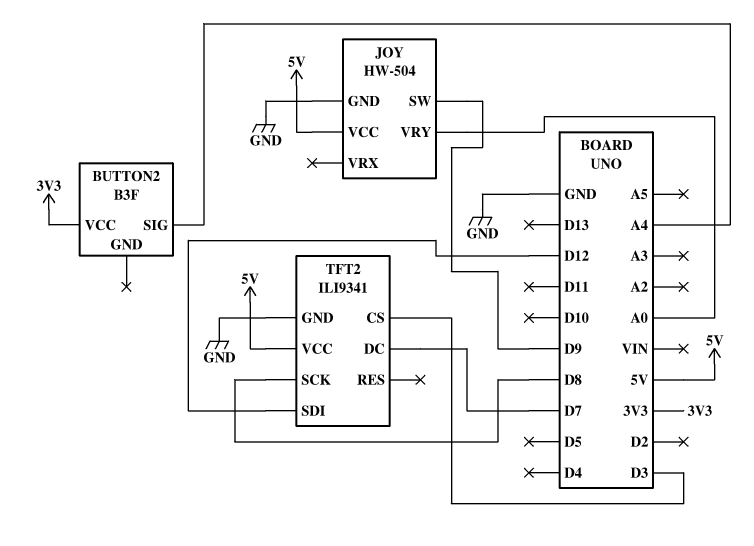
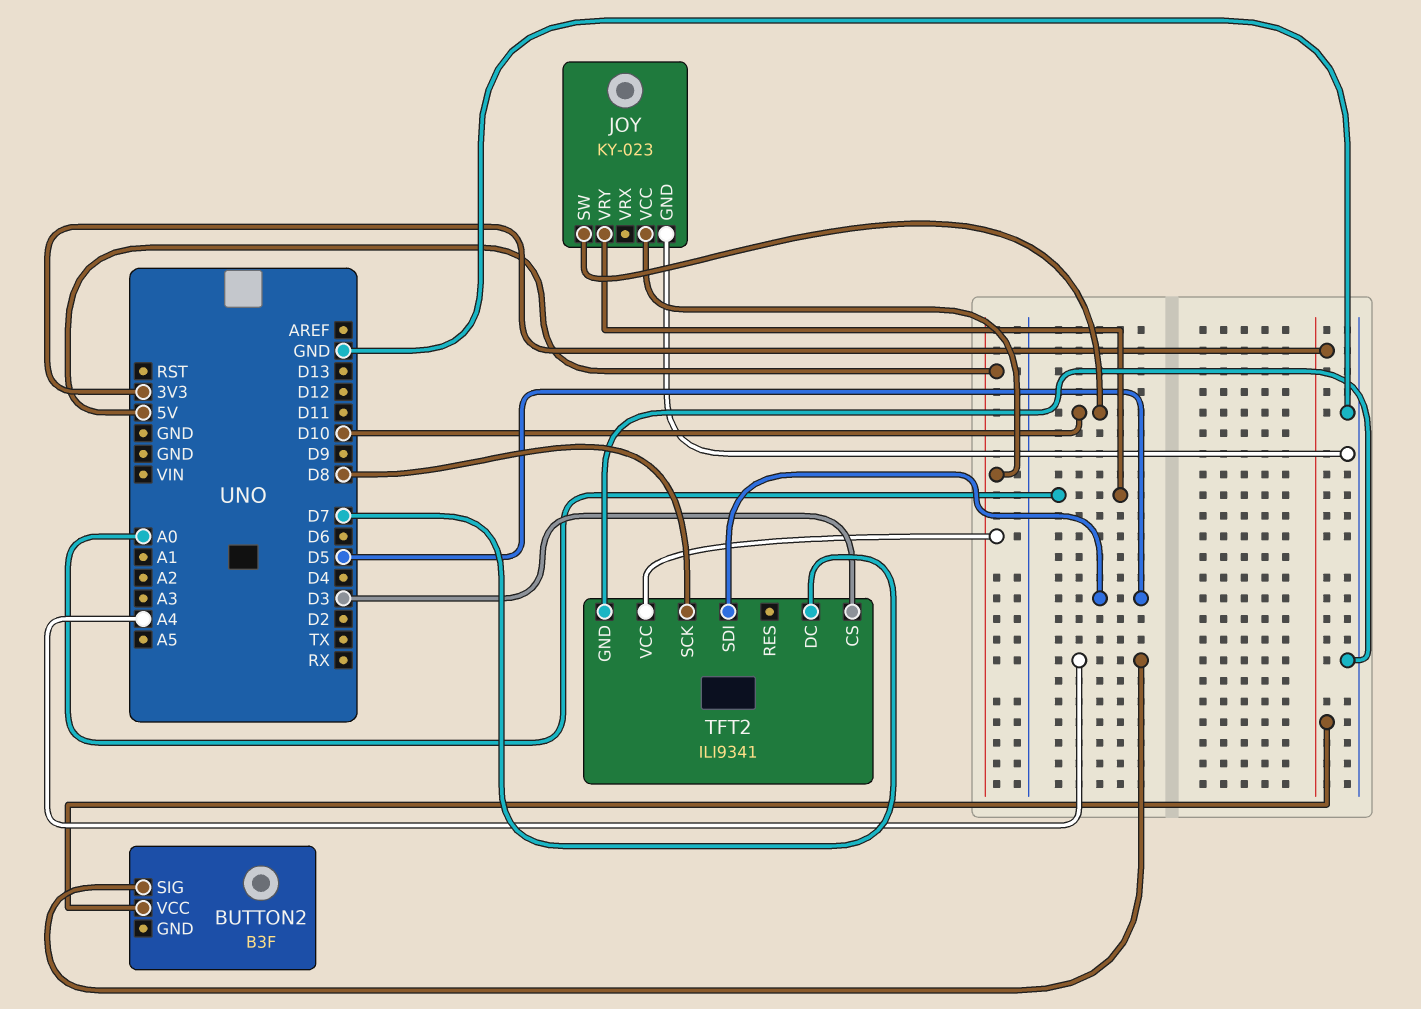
JOY: HW-504 -> KY-023
JOY pin SW: D9 -> D10
TFT2 pin SDI: D12 -> D5

